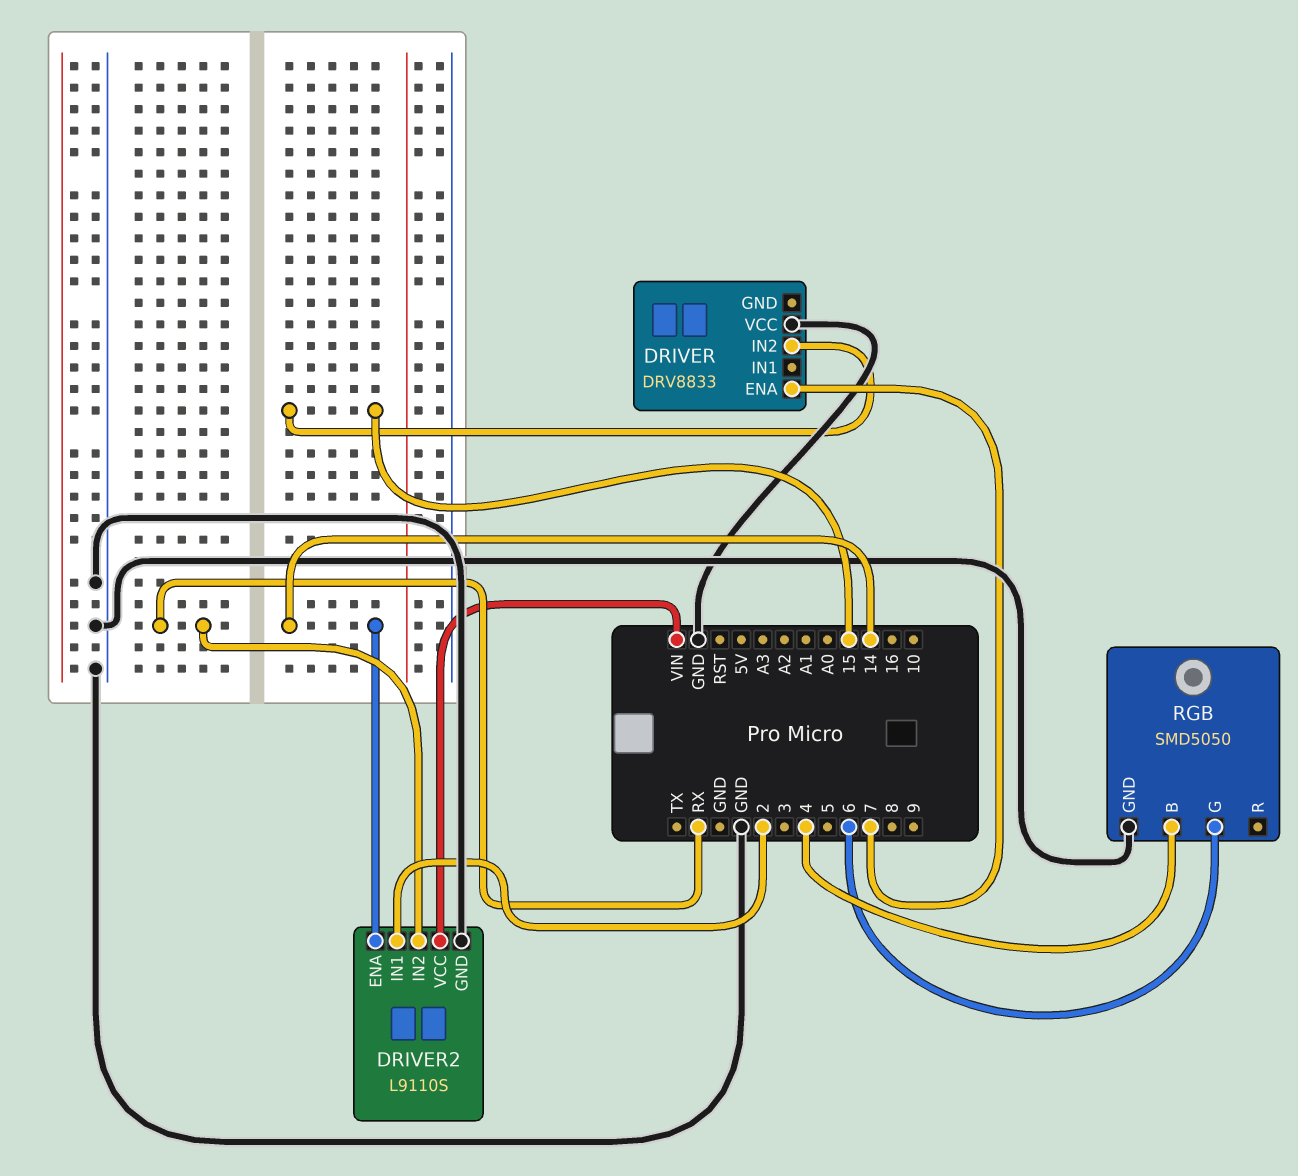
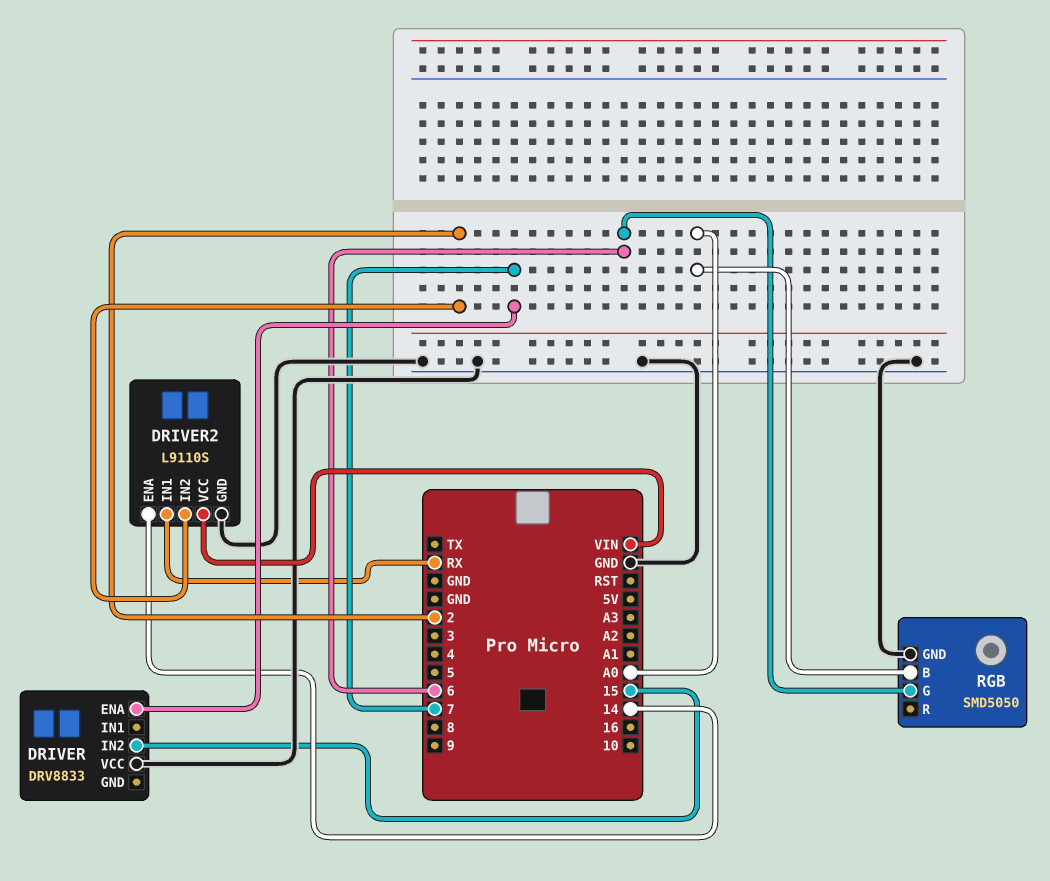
DRIVER2 pin IN1: 2 -> RX
DRIVER2 pin IN2: RX -> 2
RGB pin B: 4 -> A0

